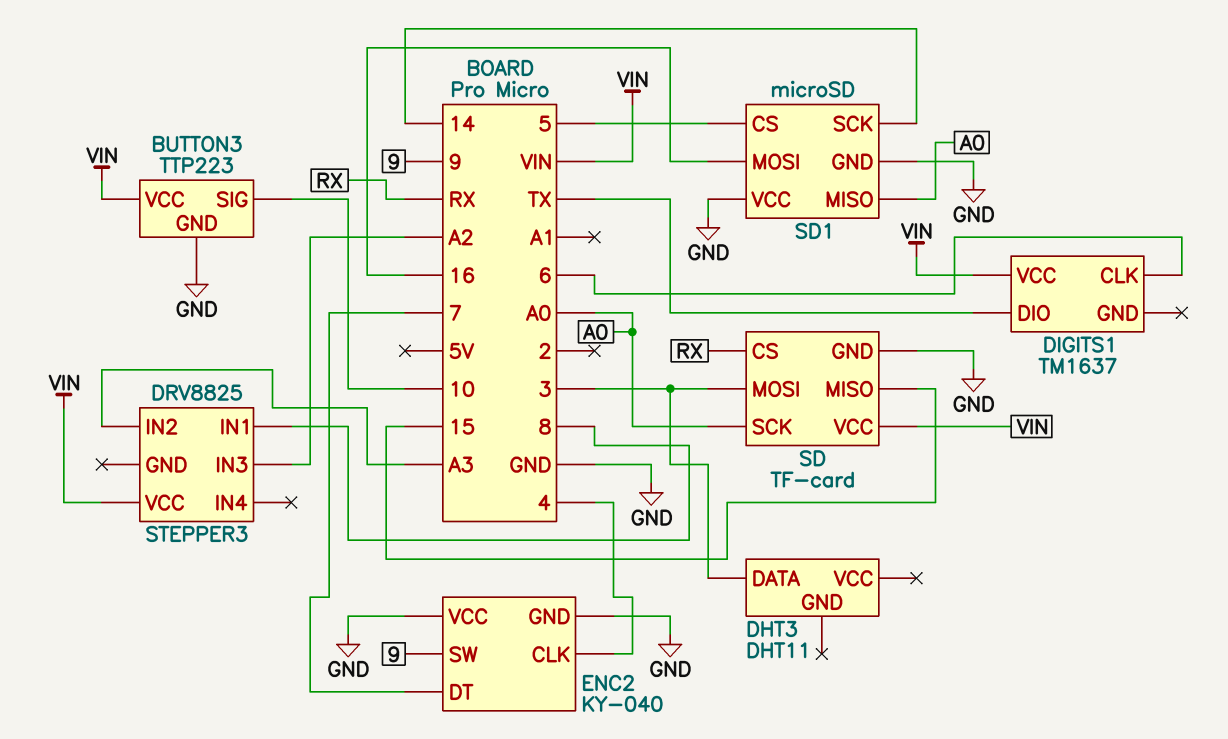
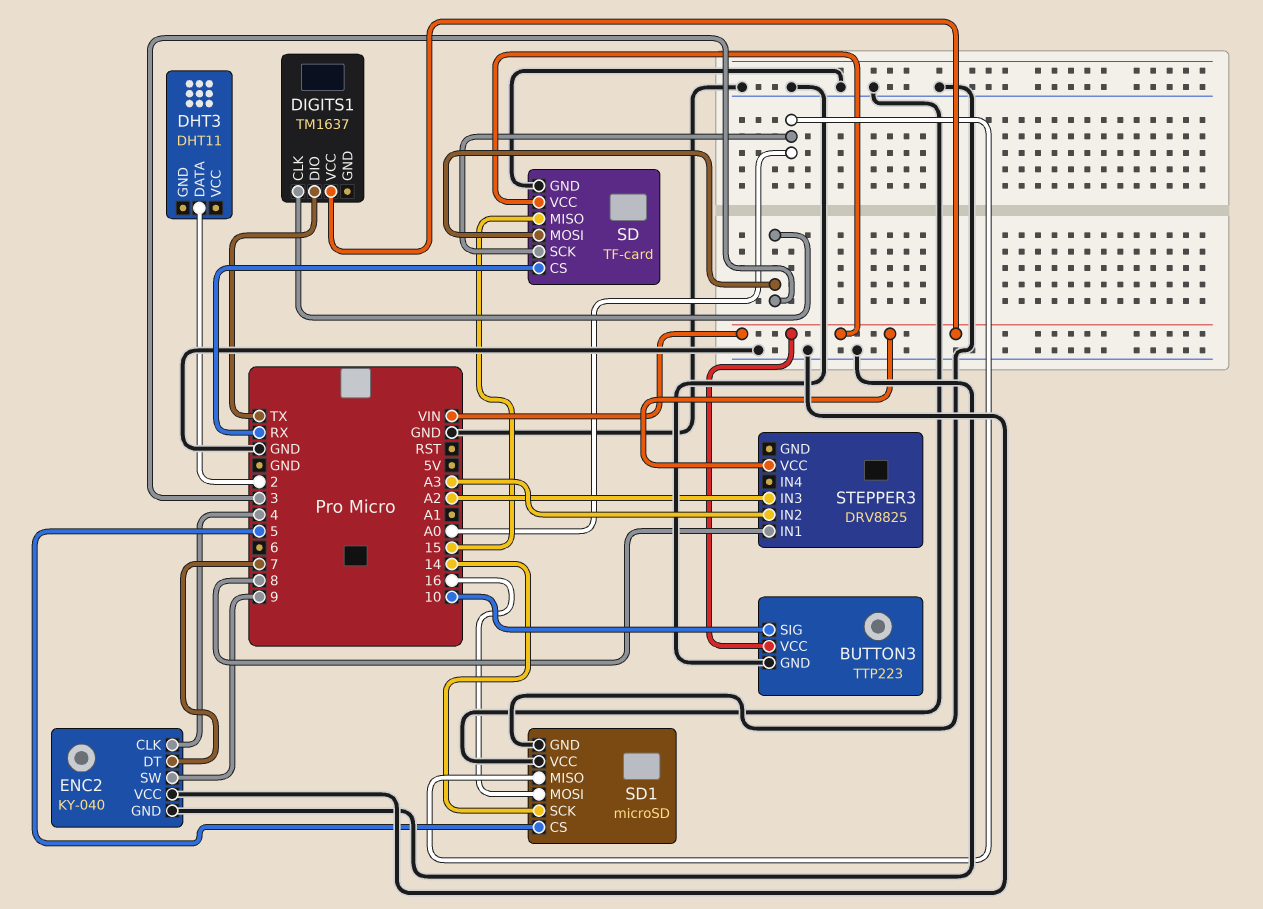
DHT3 pin DATA: 3 -> 2
DIGITS1 pin CLK: 6 -> 3

